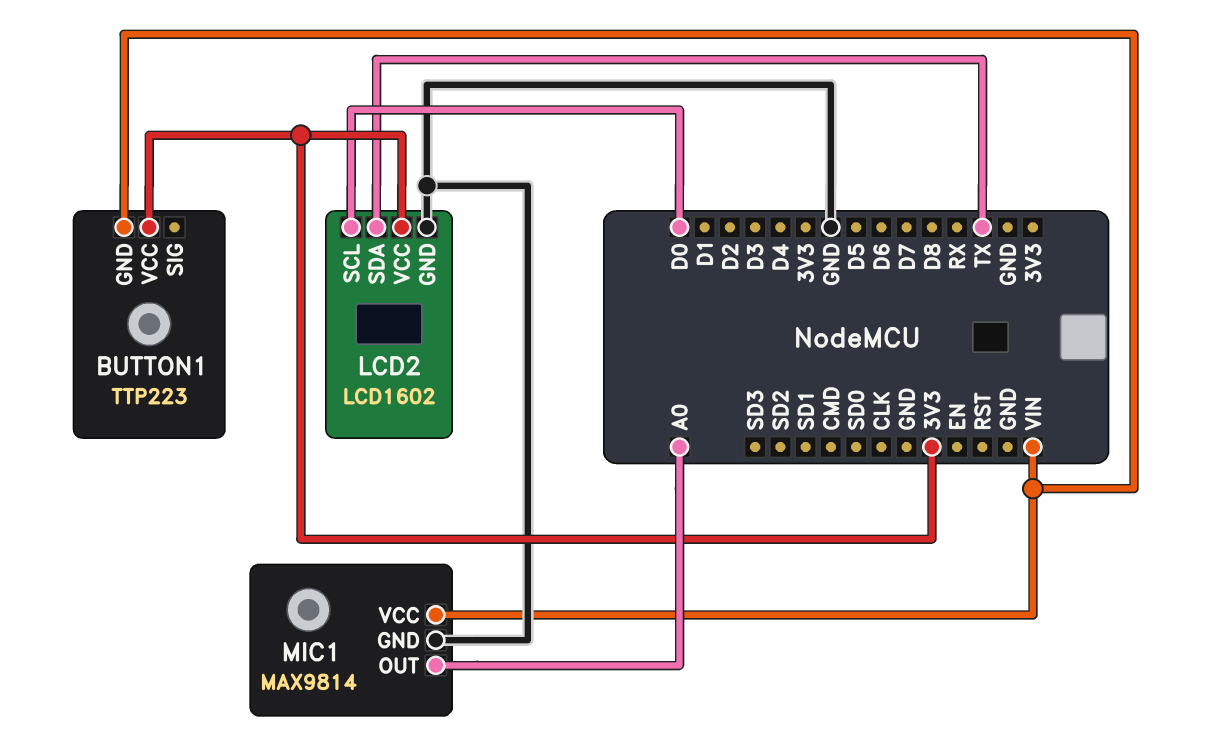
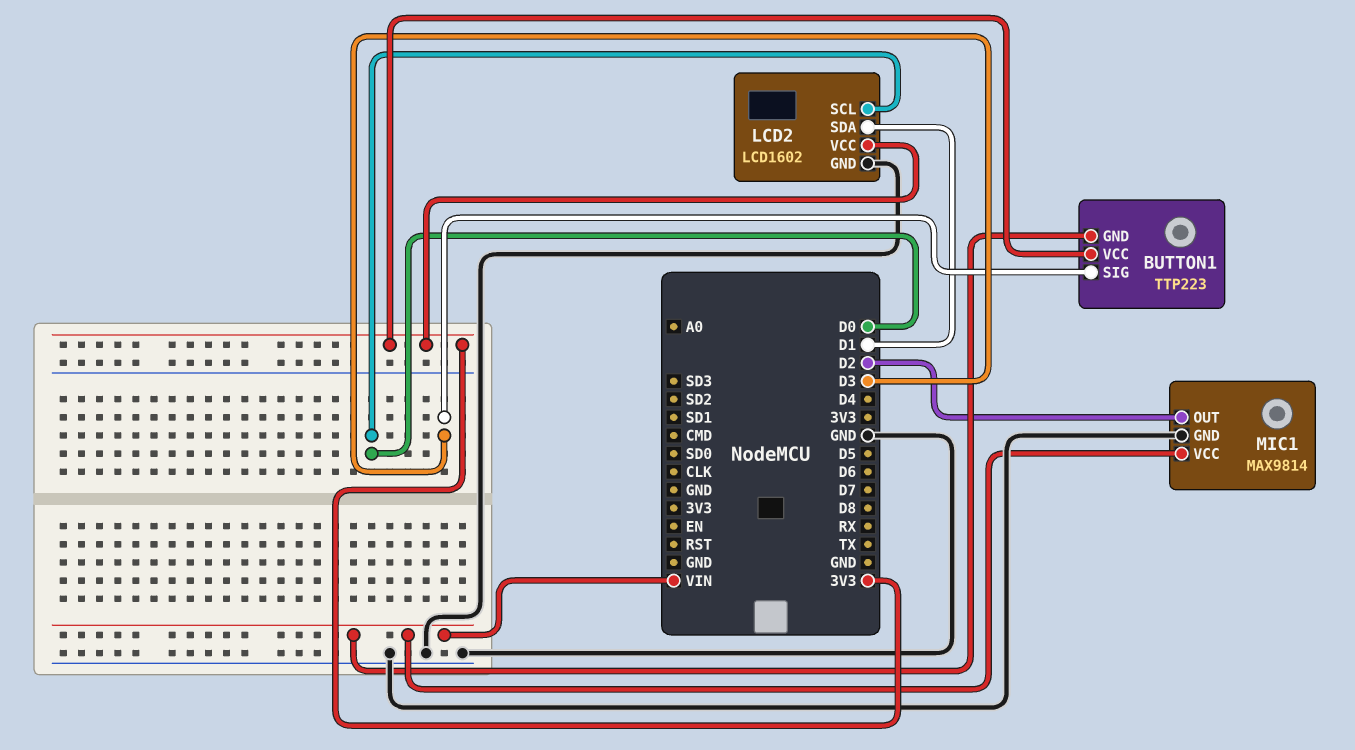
BUTTON1 pin SIG: none -> D3
LCD2 pin SDA: TX -> D1
MIC1 pin OUT: A0 -> D2

